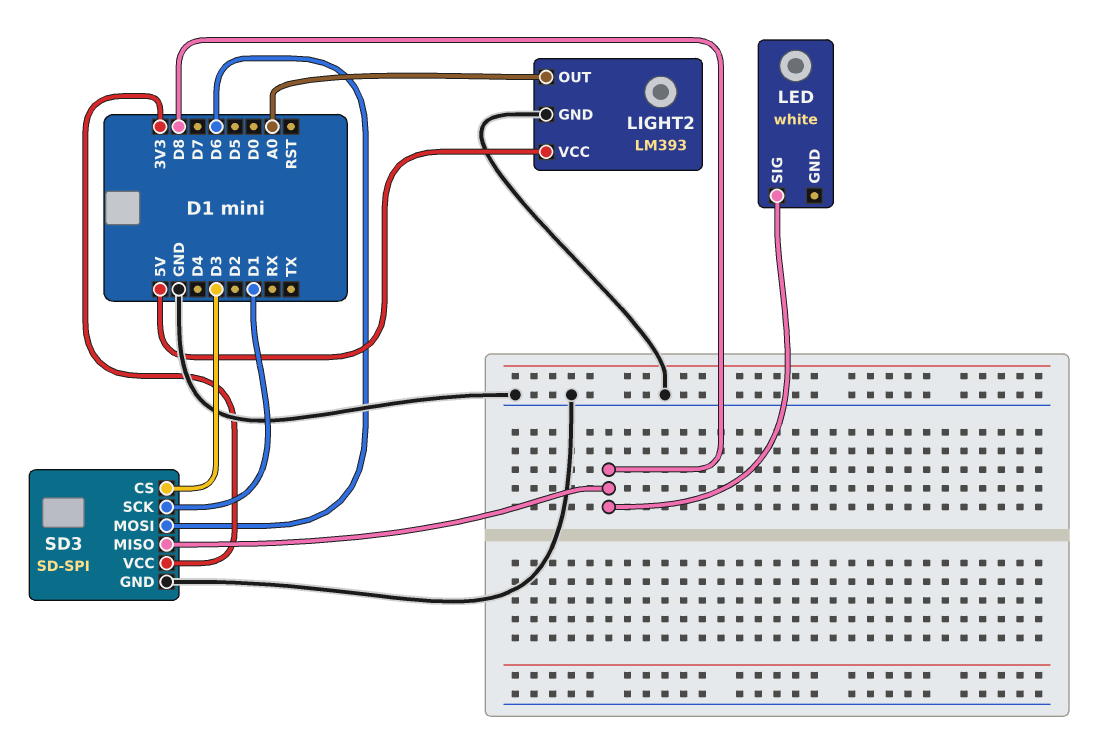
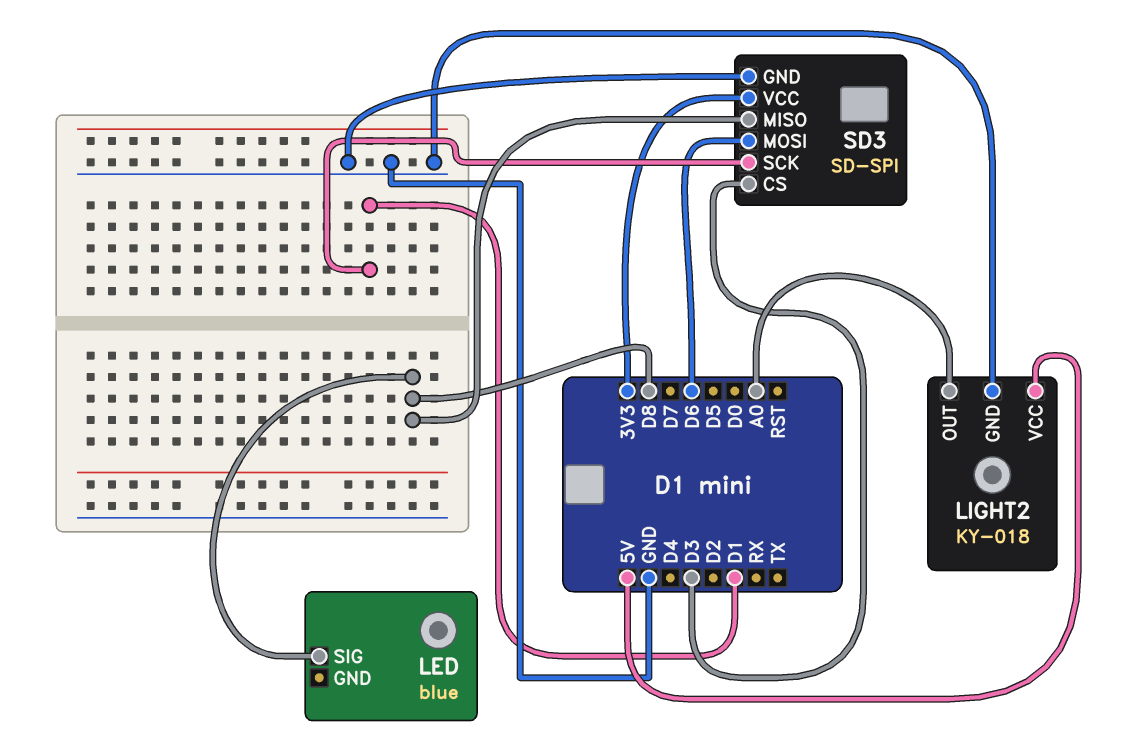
LED: white -> blue
LIGHT2: LM393 -> KY-018

